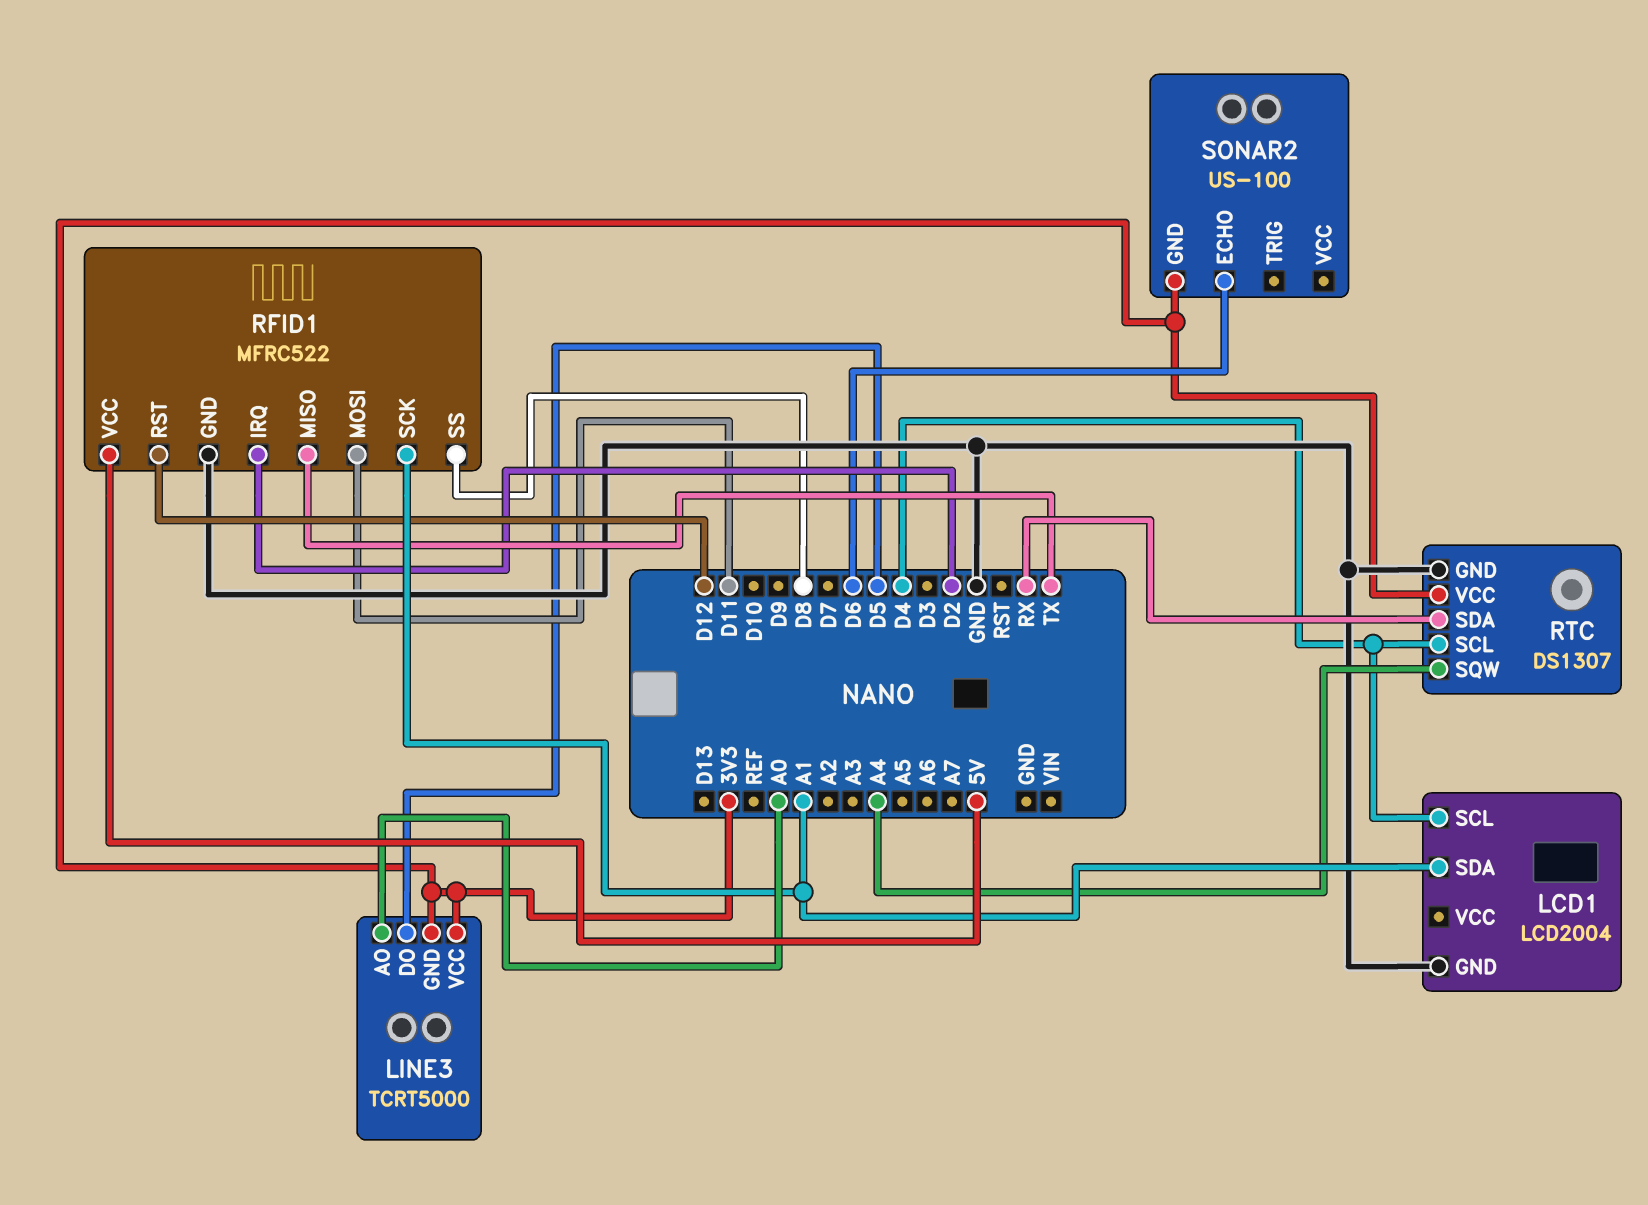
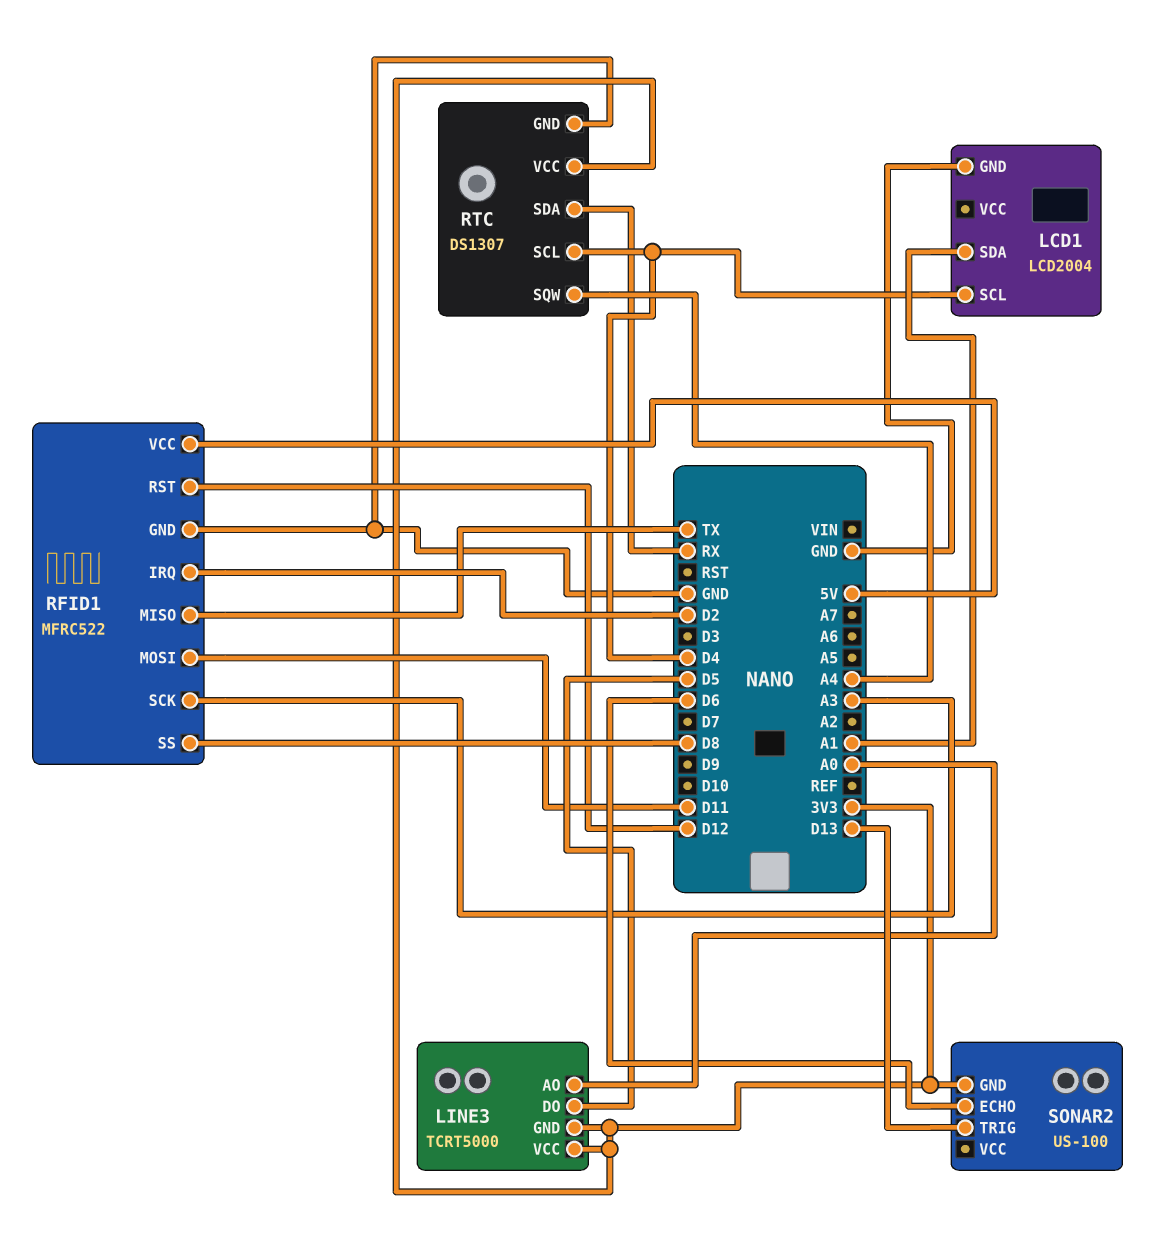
RFID1 pin SCK: A1 -> A3
SONAR2 pin TRIG: none -> D13

